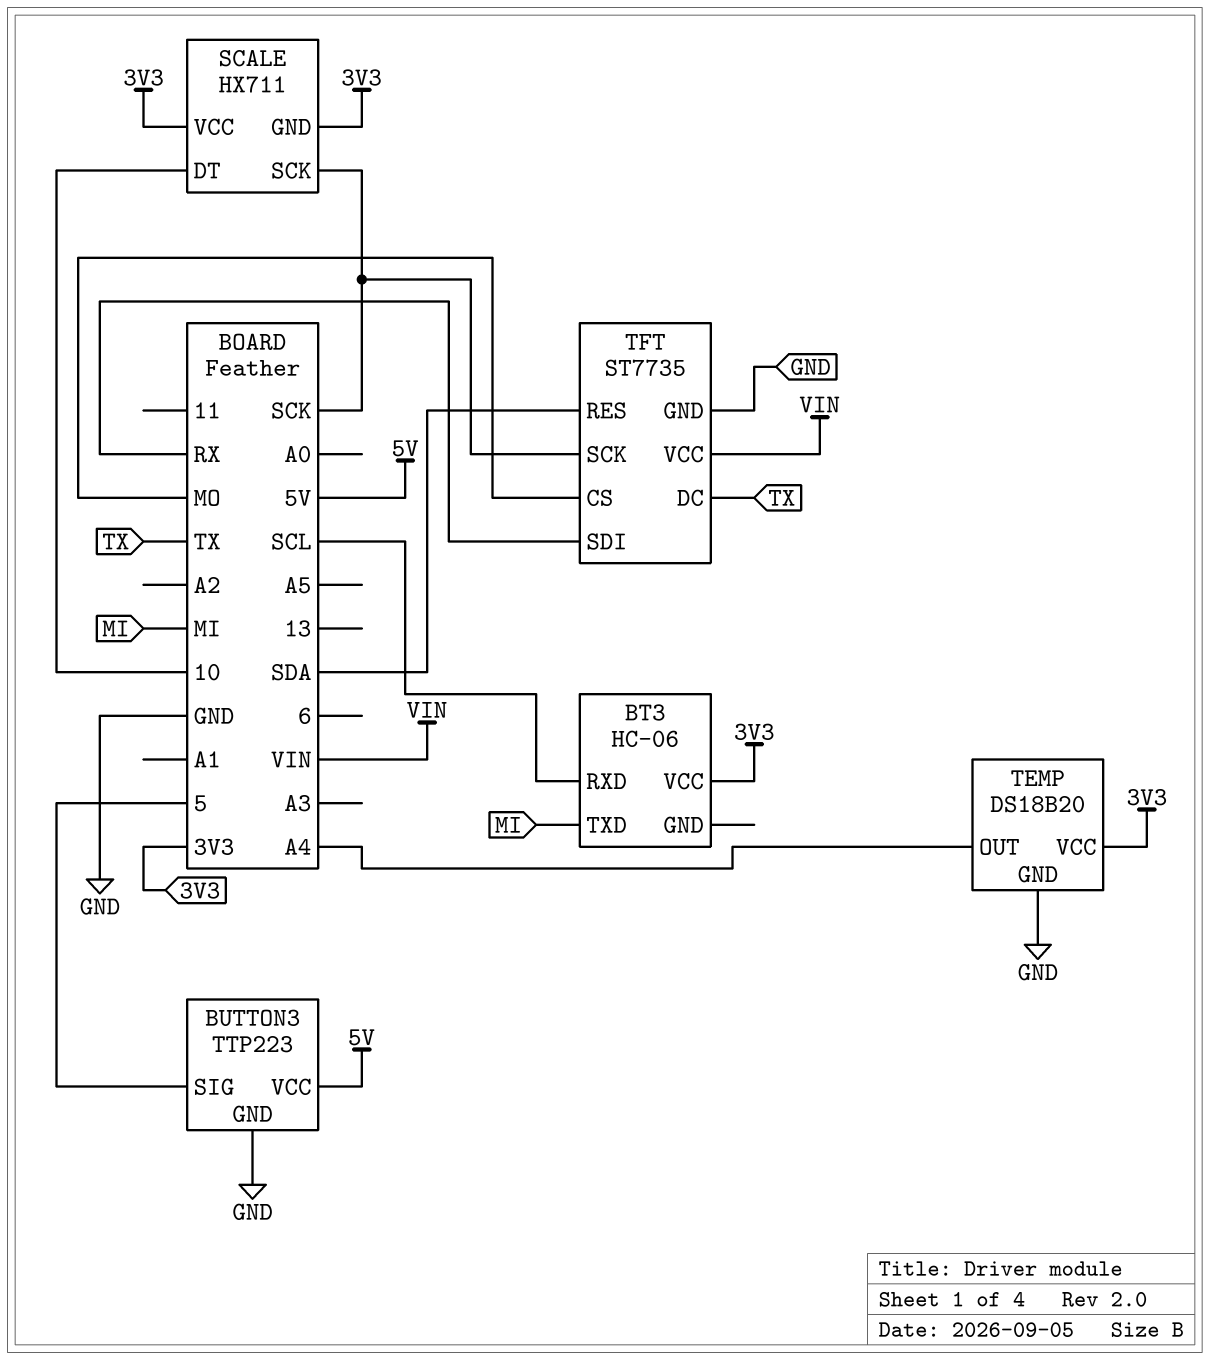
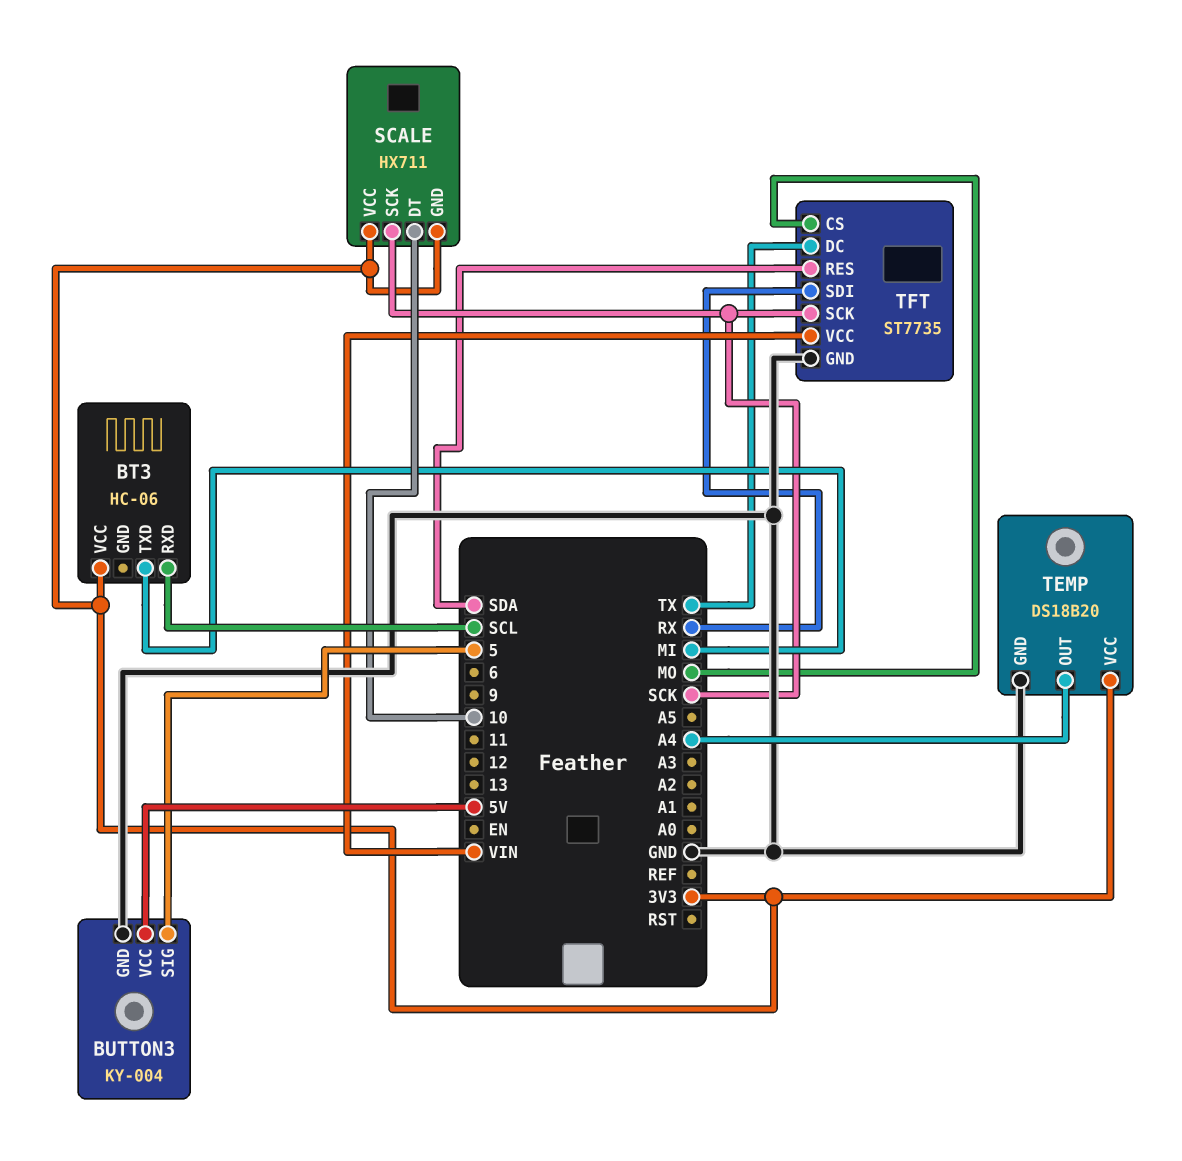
BUTTON3: TTP223 -> KY-004

